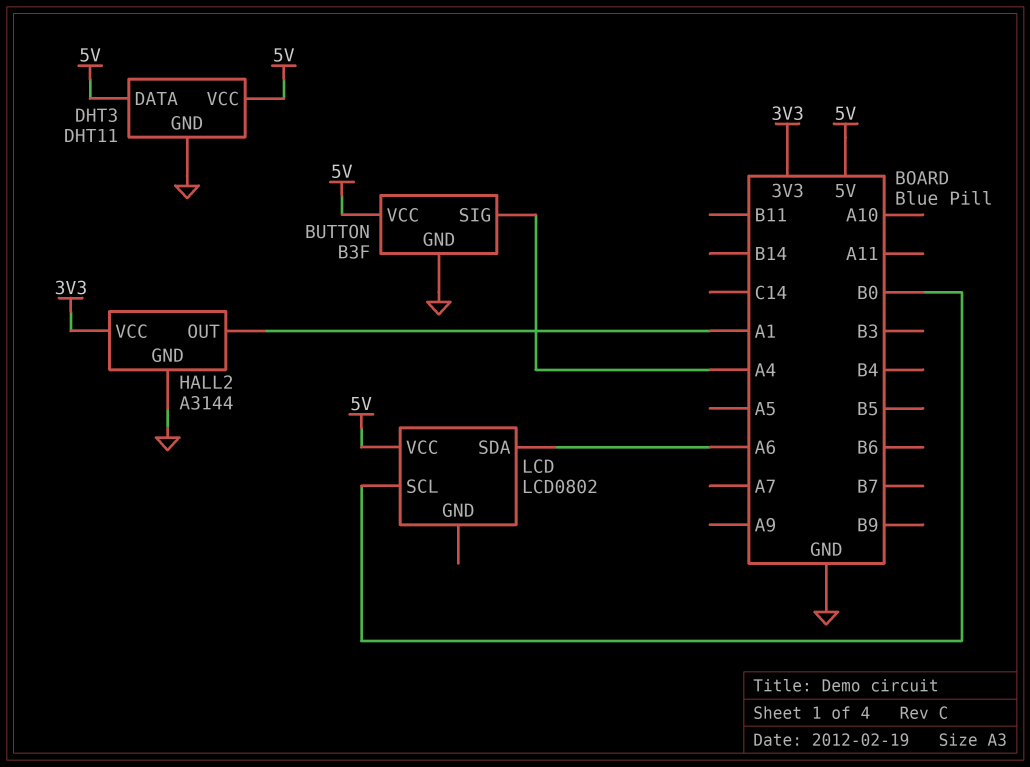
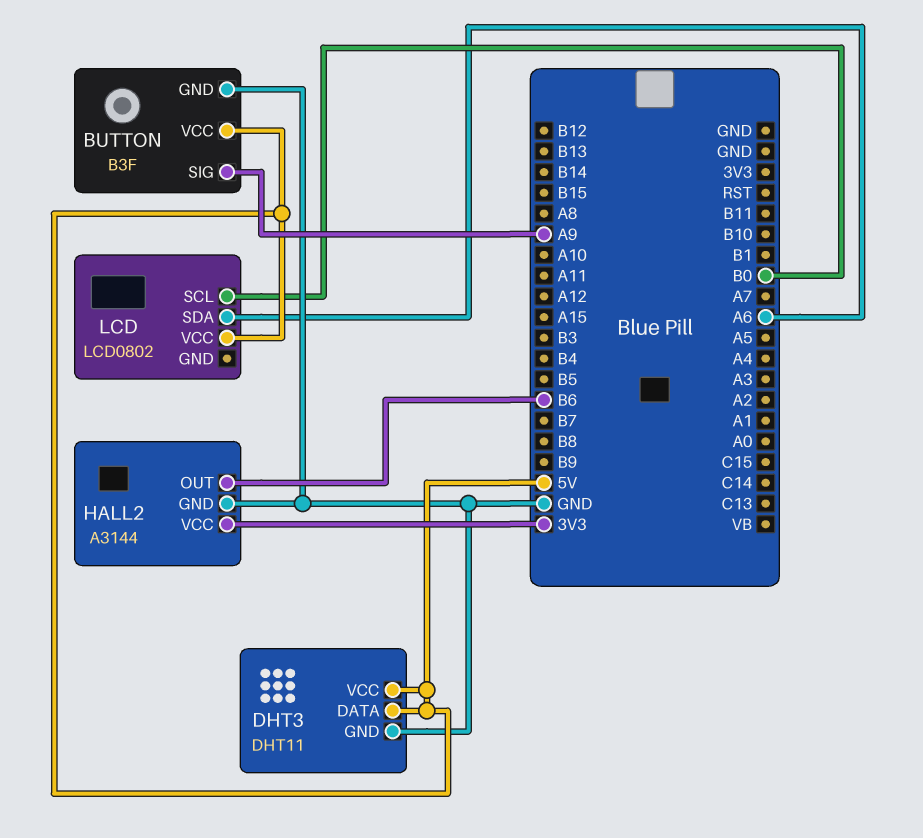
BUTTON pin SIG: A4 -> A9
HALL2 pin OUT: A1 -> B6

